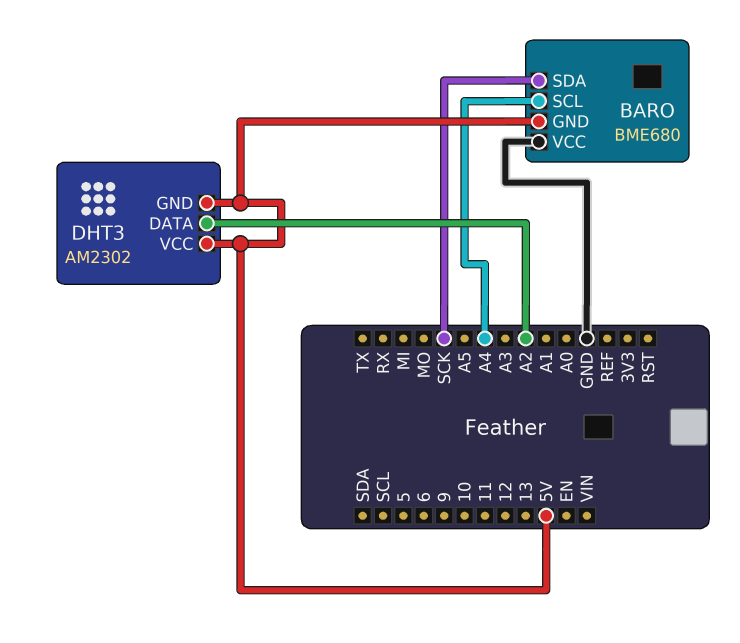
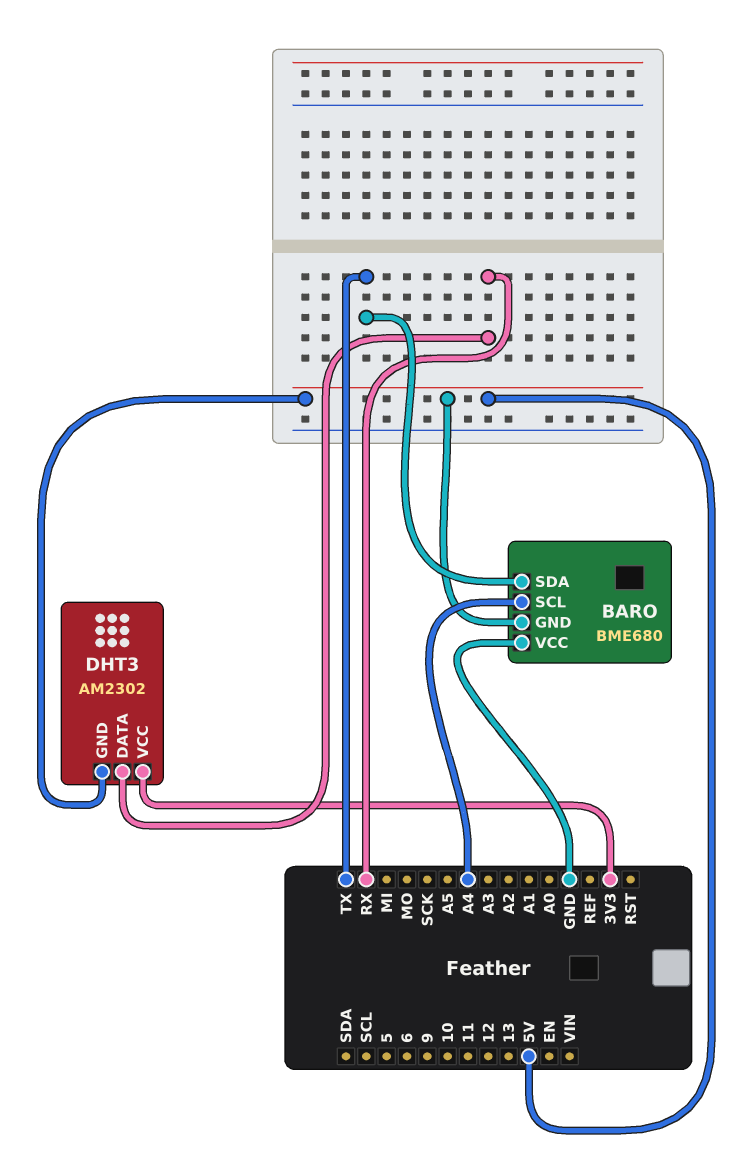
BARO pin SDA: SCK -> TX
DHT3 pin DATA: A2 -> RX
DHT3 pin VCC: 5V -> 3V3

